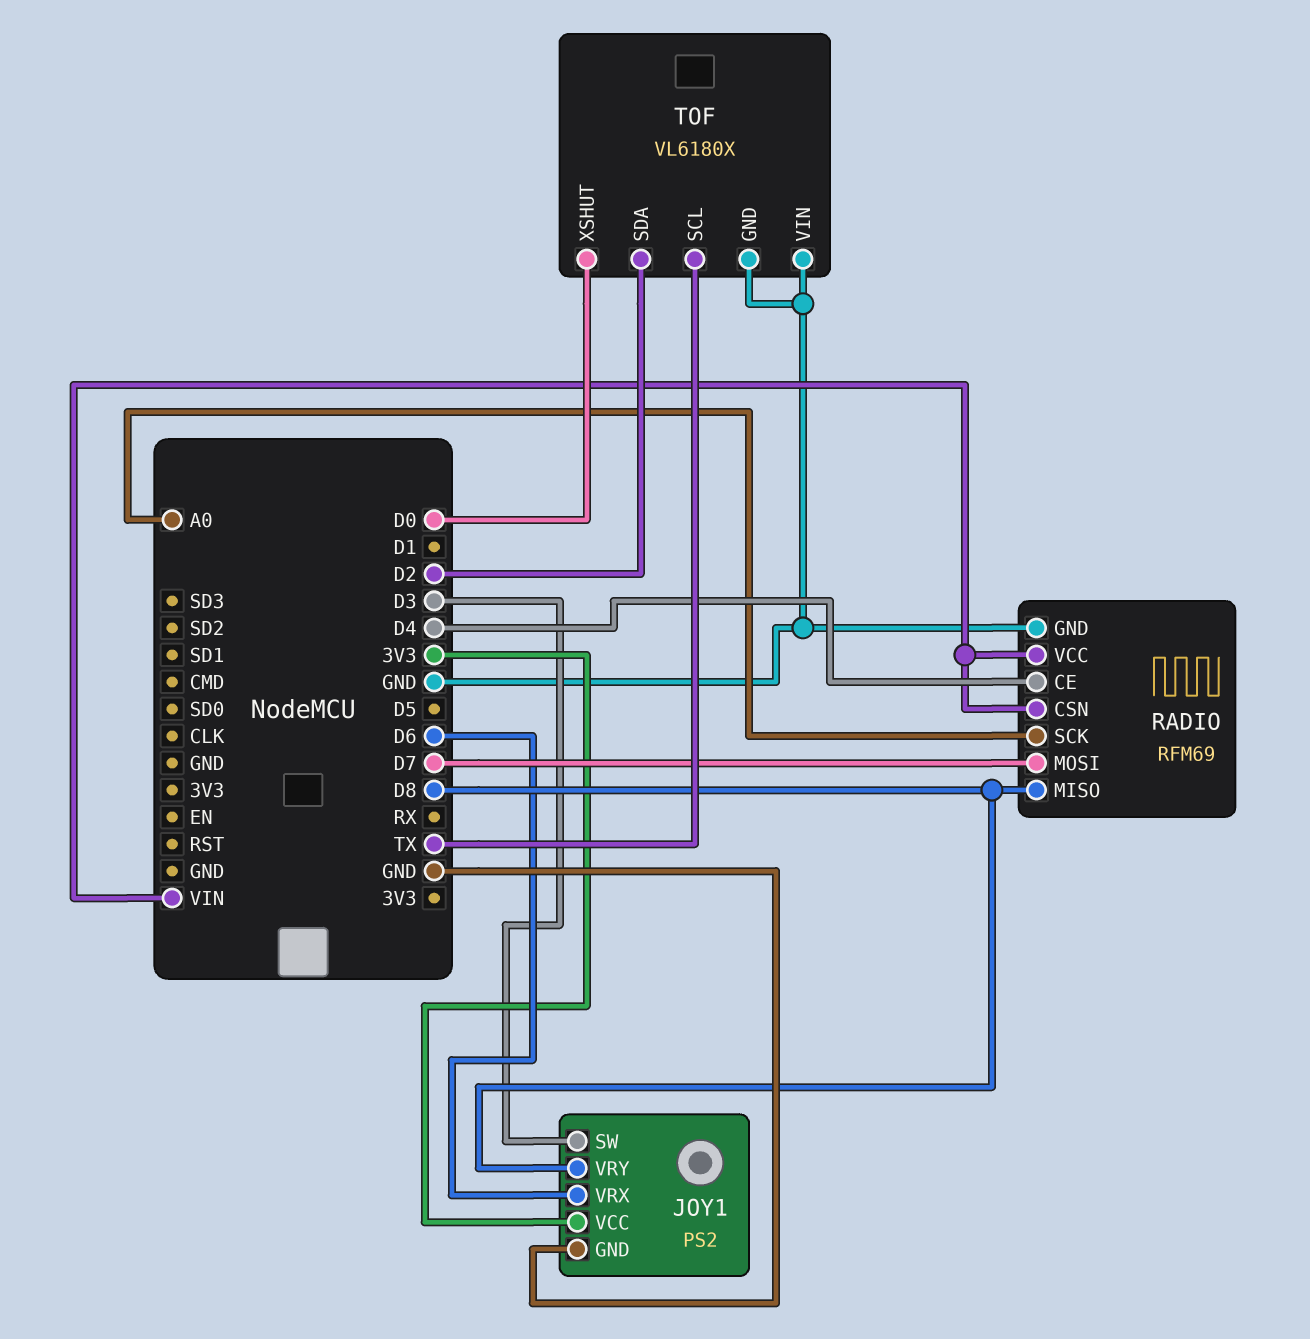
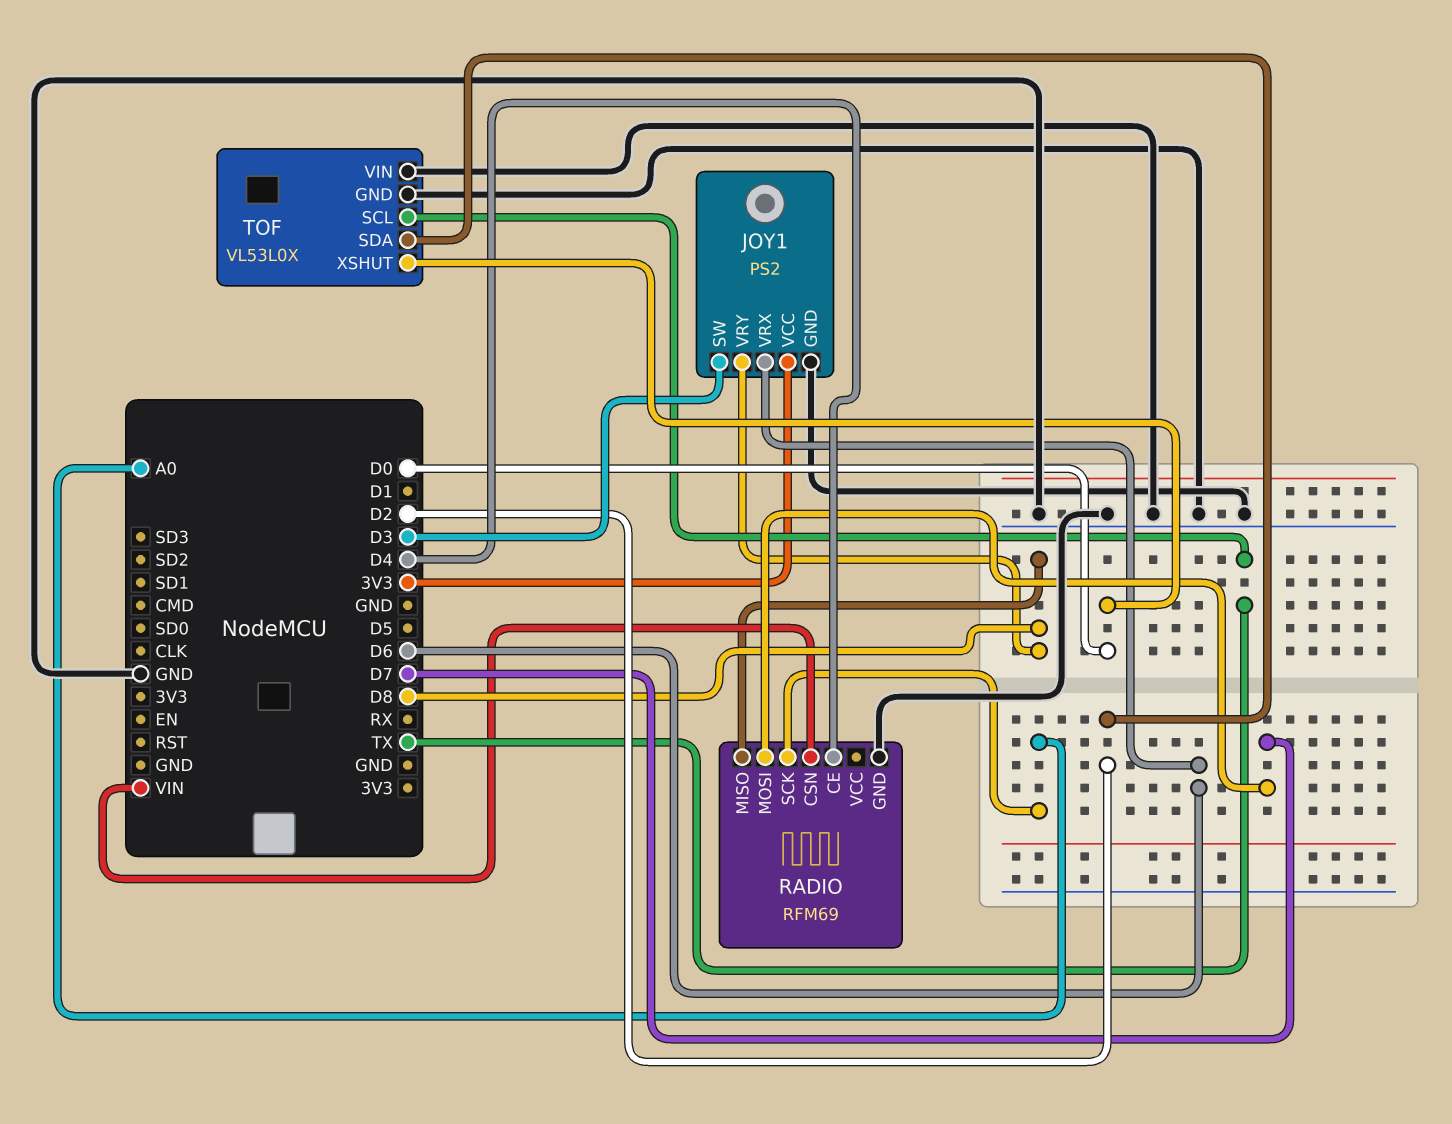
RADIO pin VCC: VIN -> none
TOF: VL6180X -> VL53L0X

